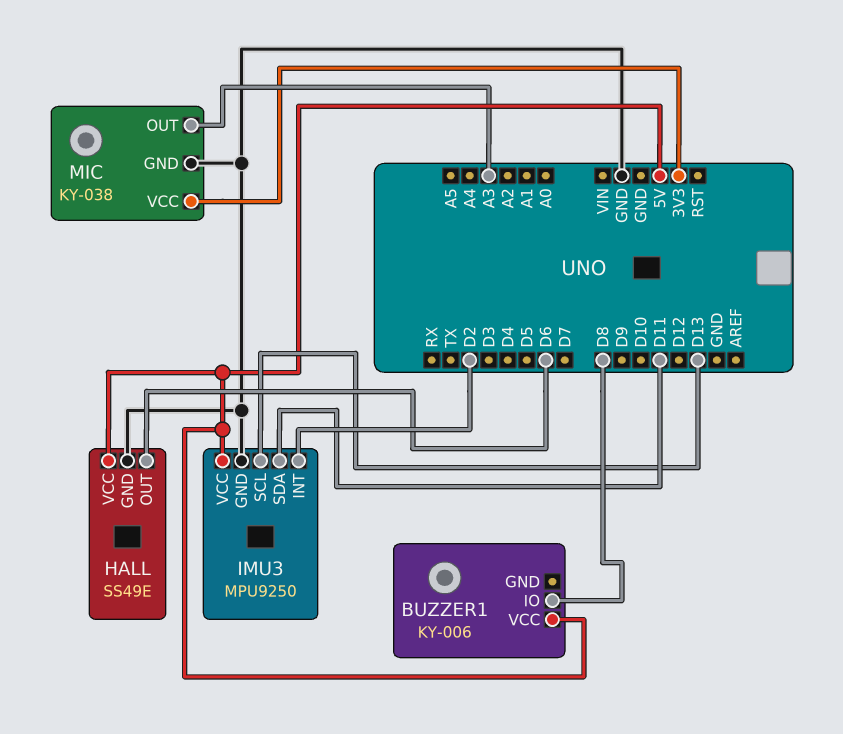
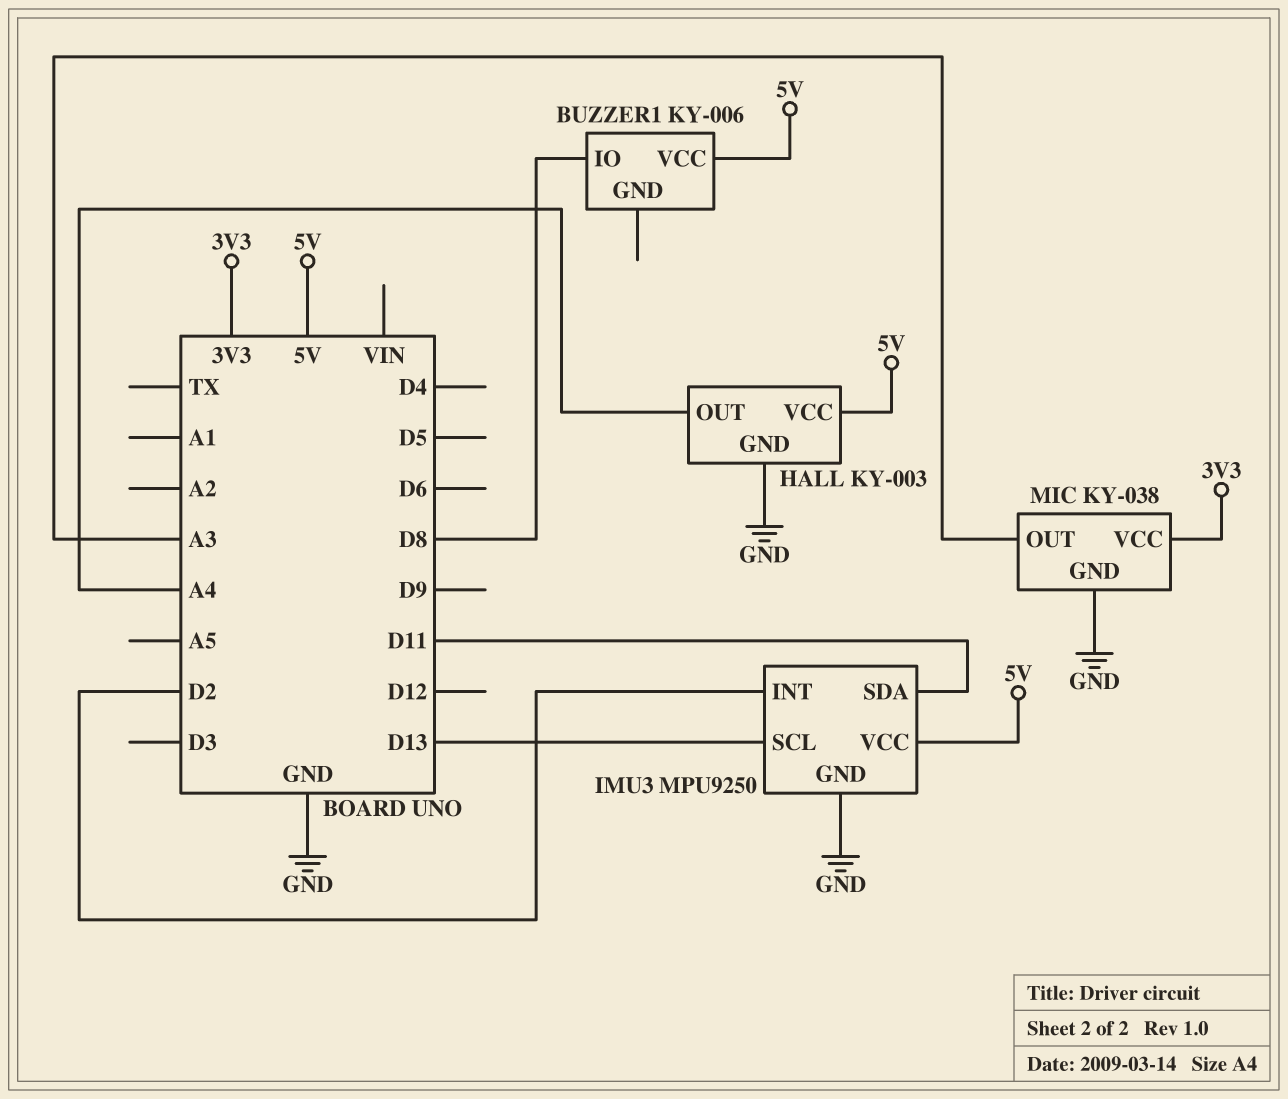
HALL: SS49E -> KY-003
HALL pin OUT: D6 -> A4

